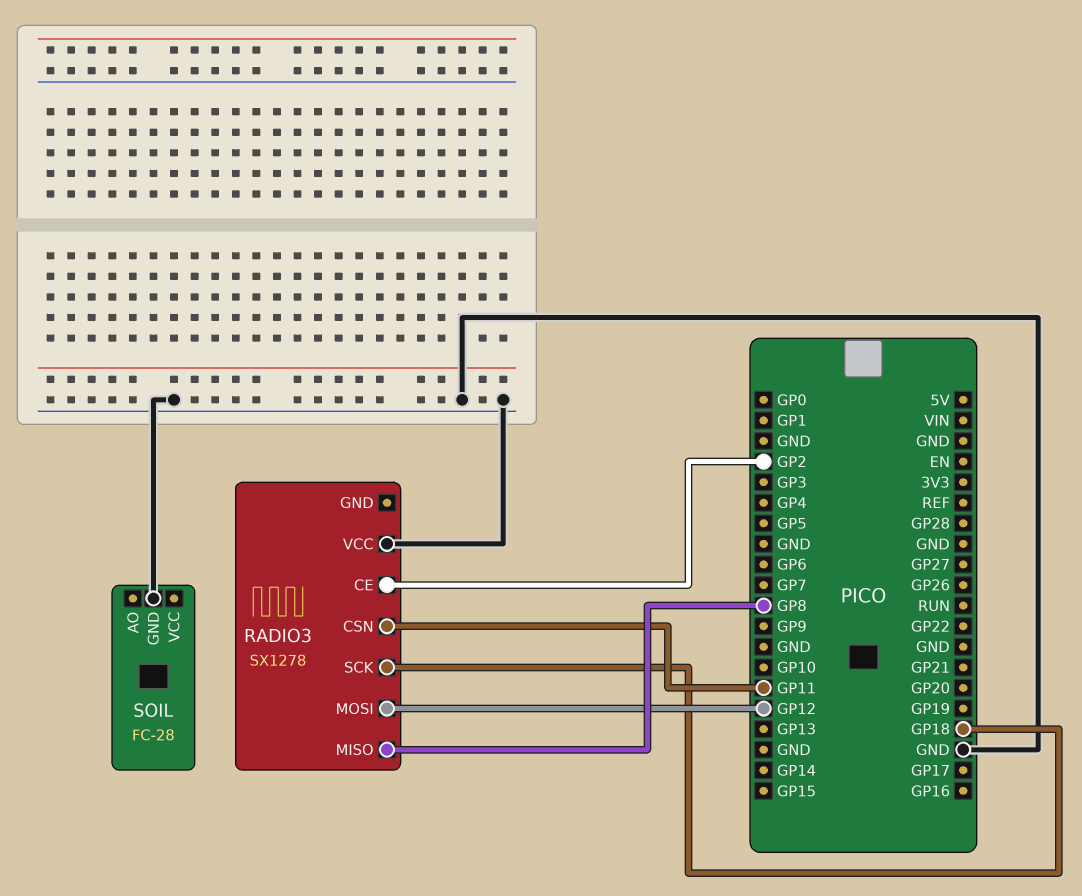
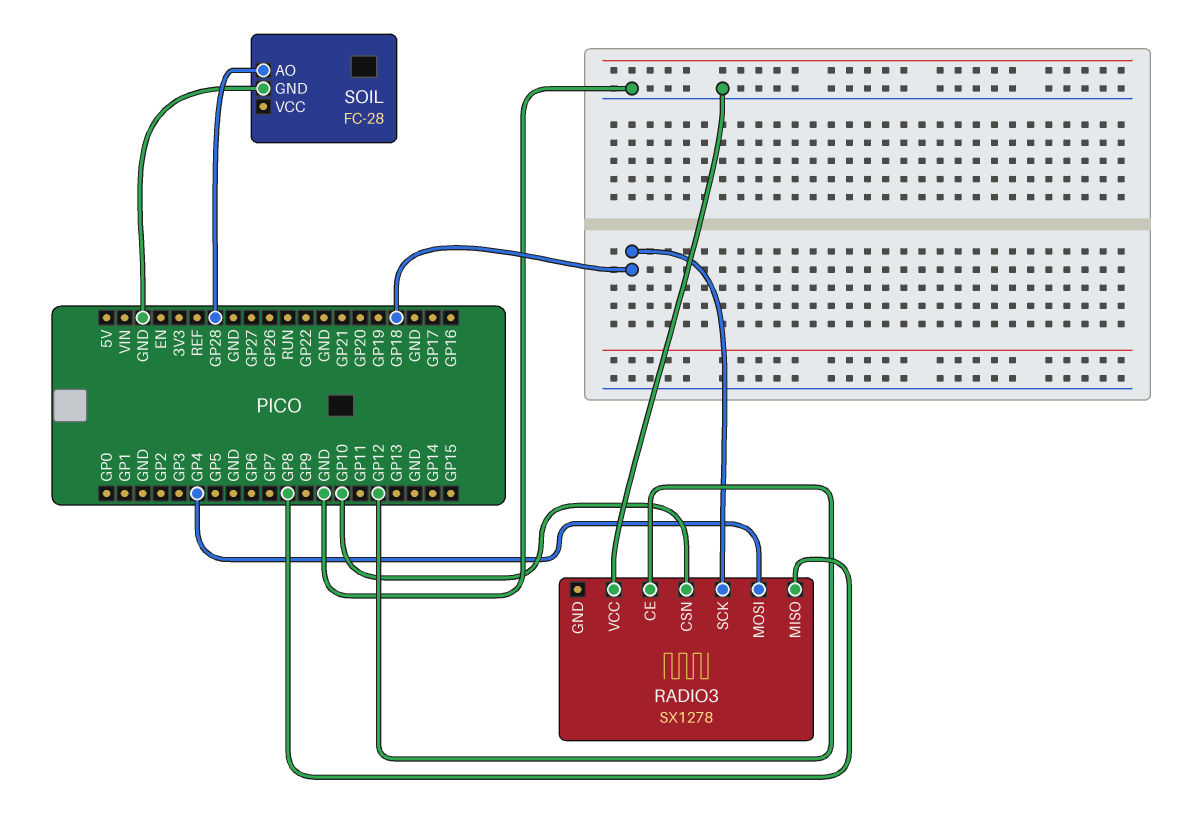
RADIO3 pin CE: GP2 -> GP12
RADIO3 pin CSN: GP11 -> GP10
RADIO3 pin MOSI: GP12 -> GP4
SOIL pin AO: none -> GP28

